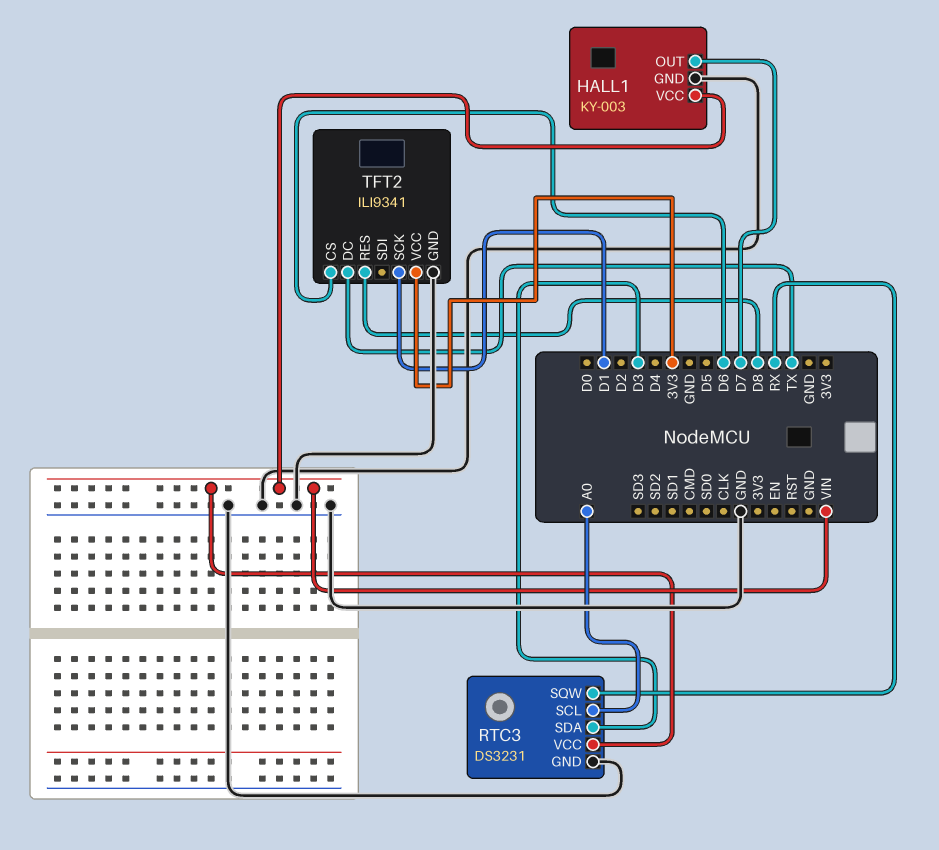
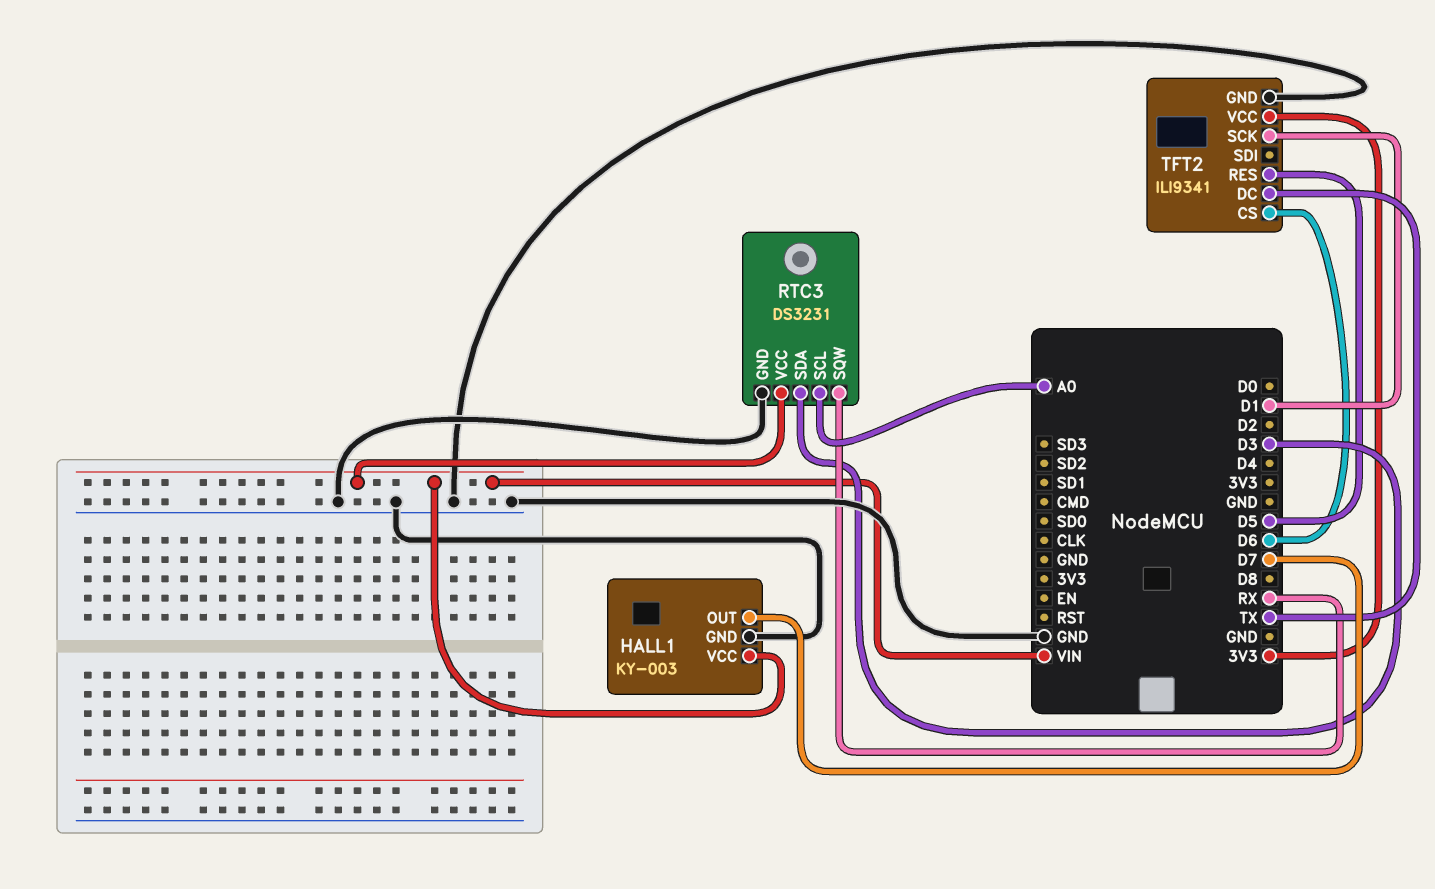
TFT2 pin RES: D8 -> D5

